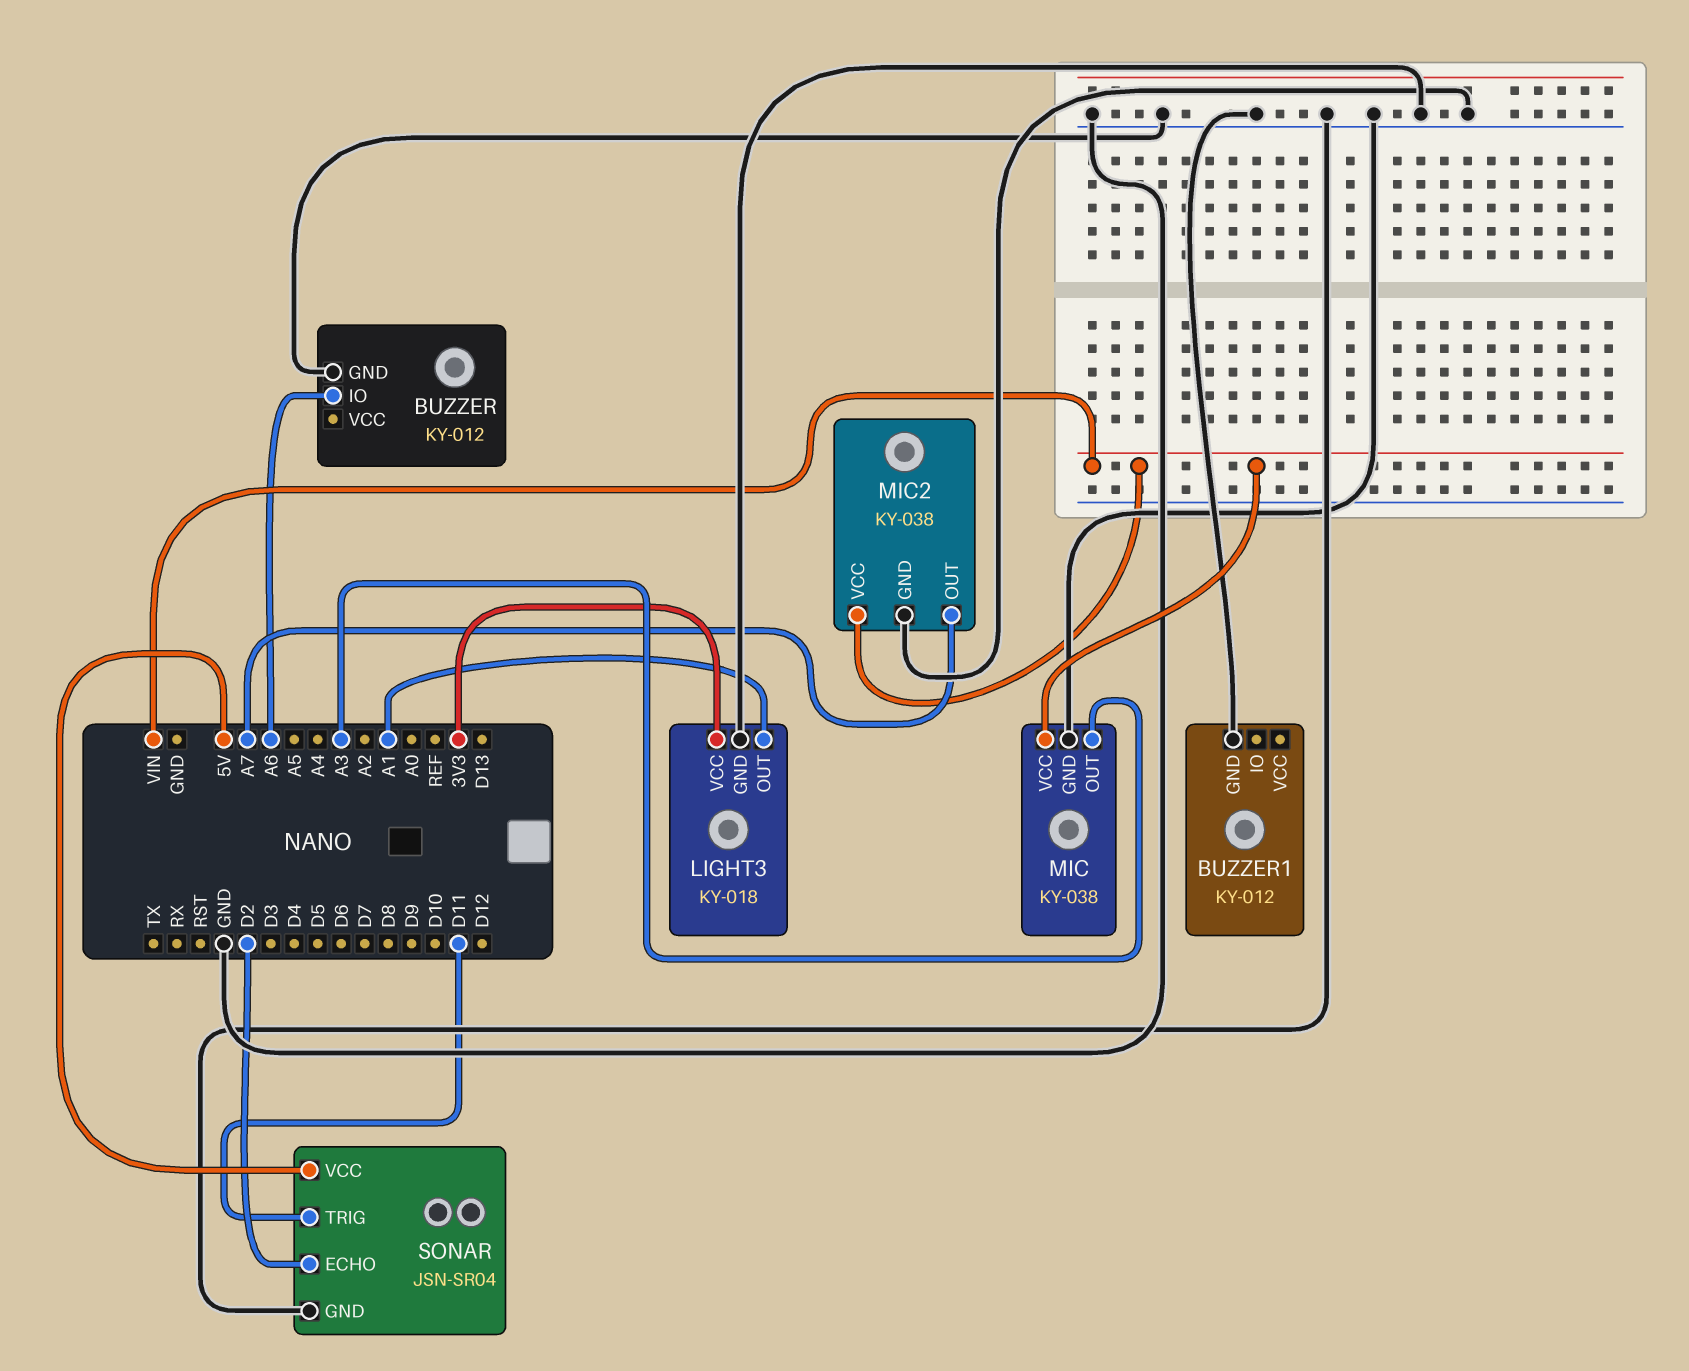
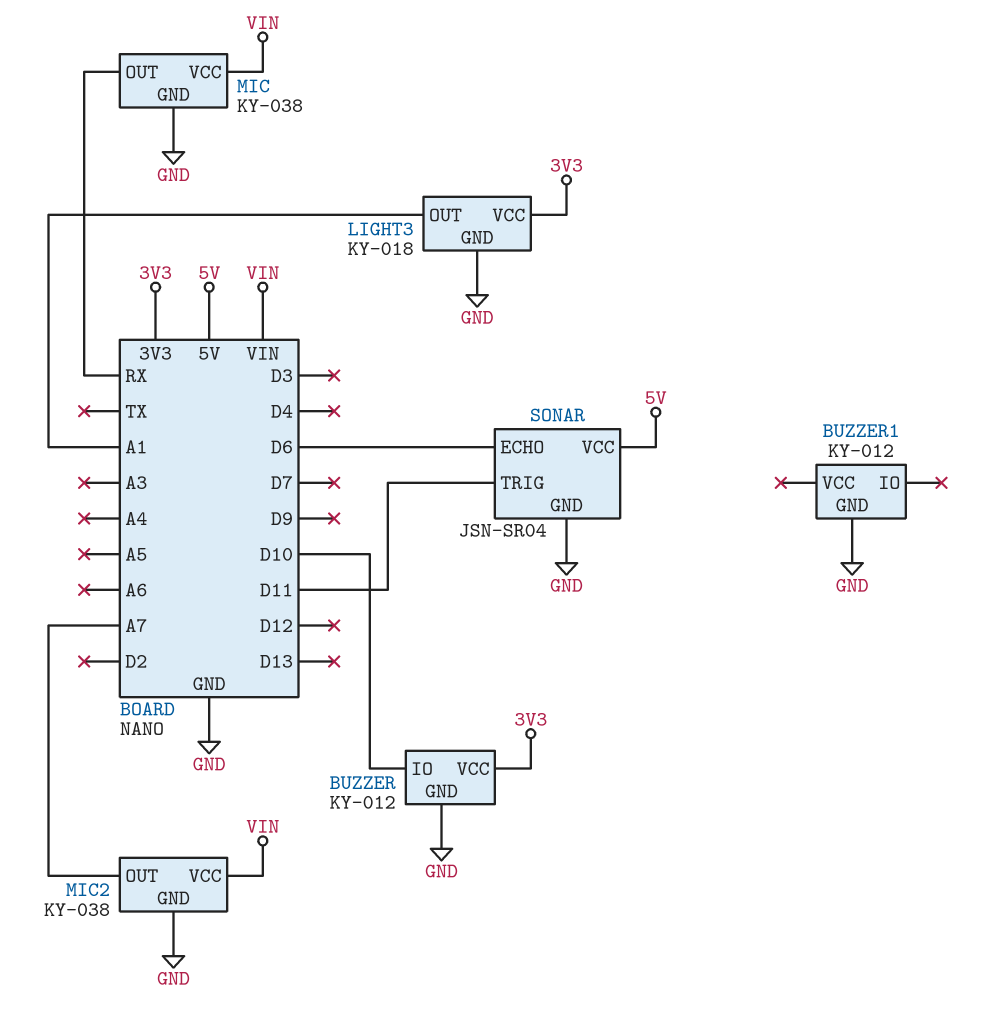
BUZZER pin IO: A6 -> D10
BUZZER pin VCC: none -> 3V3
MIC pin OUT: A3 -> RX
SONAR pin ECHO: D2 -> D6

